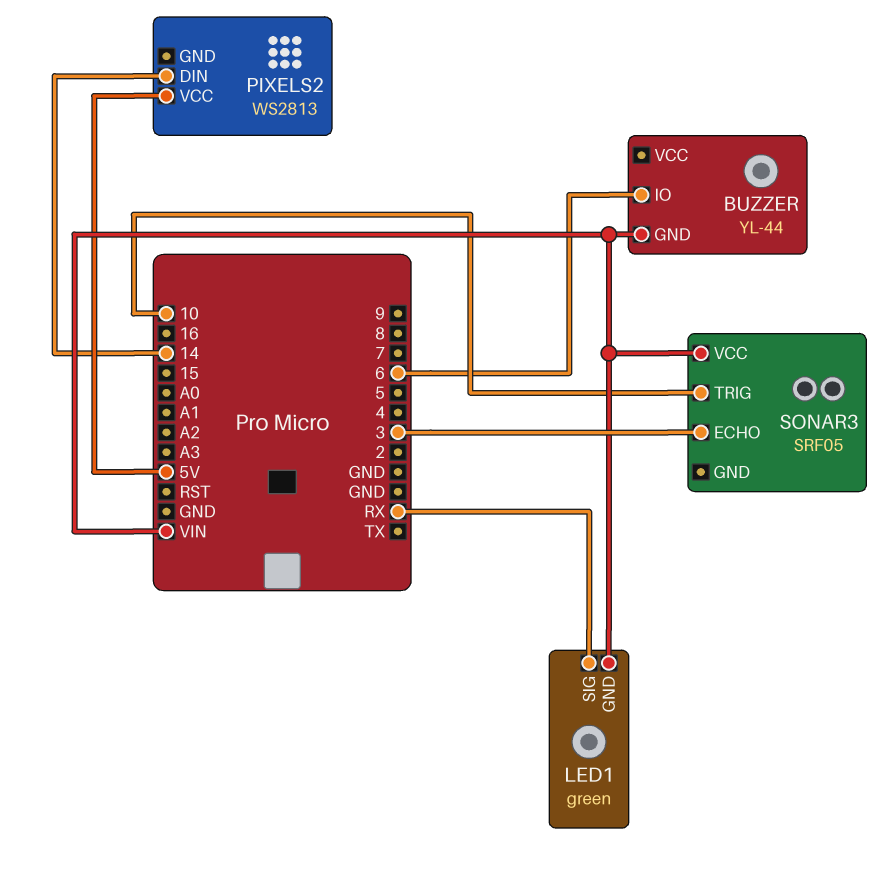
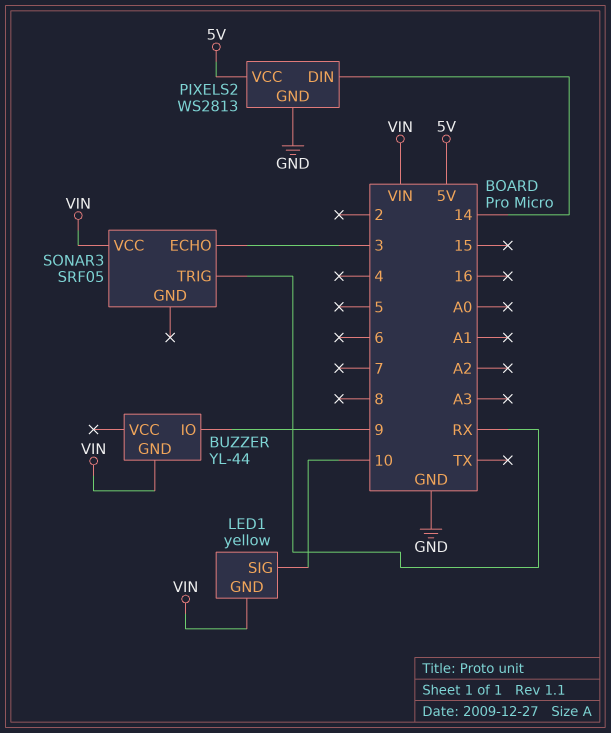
BUZZER pin IO: 6 -> 9
LED1: green -> yellow
LED1 pin SIG: RX -> 10
PIXELS2 pin GND: none -> GND
SONAR3 pin TRIG: 10 -> RX

